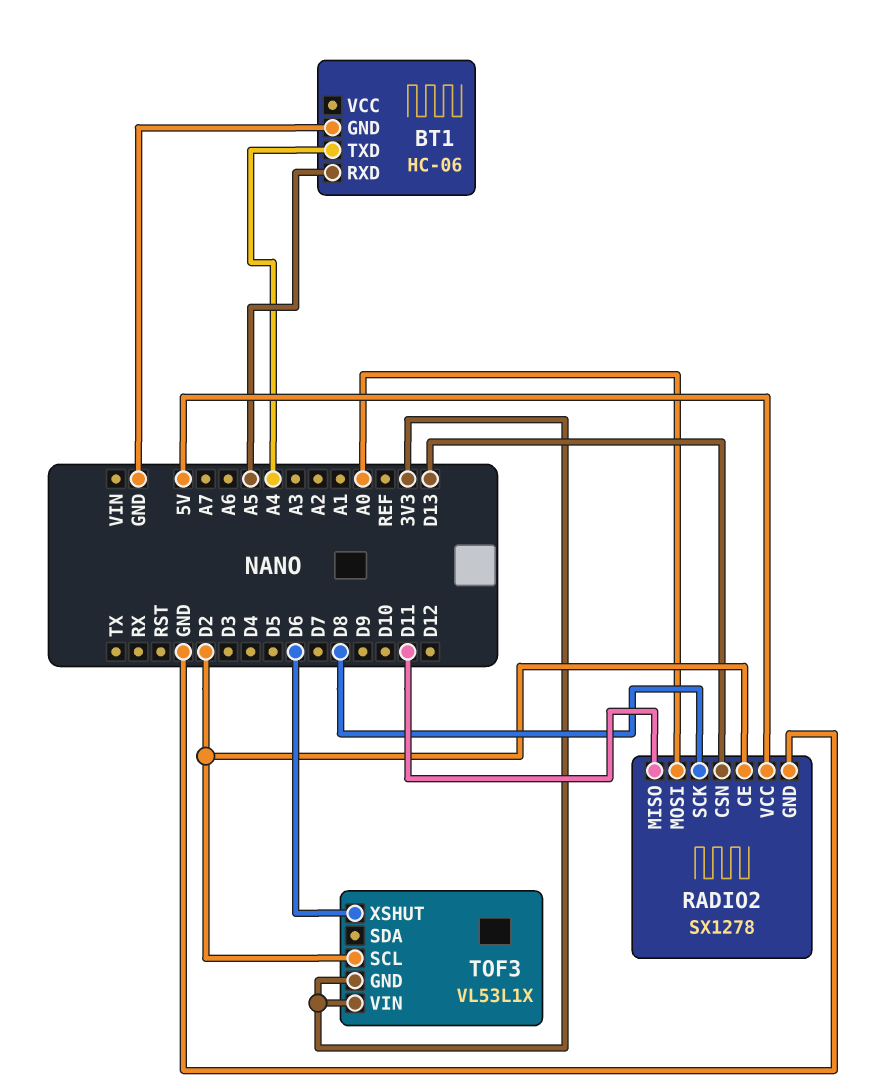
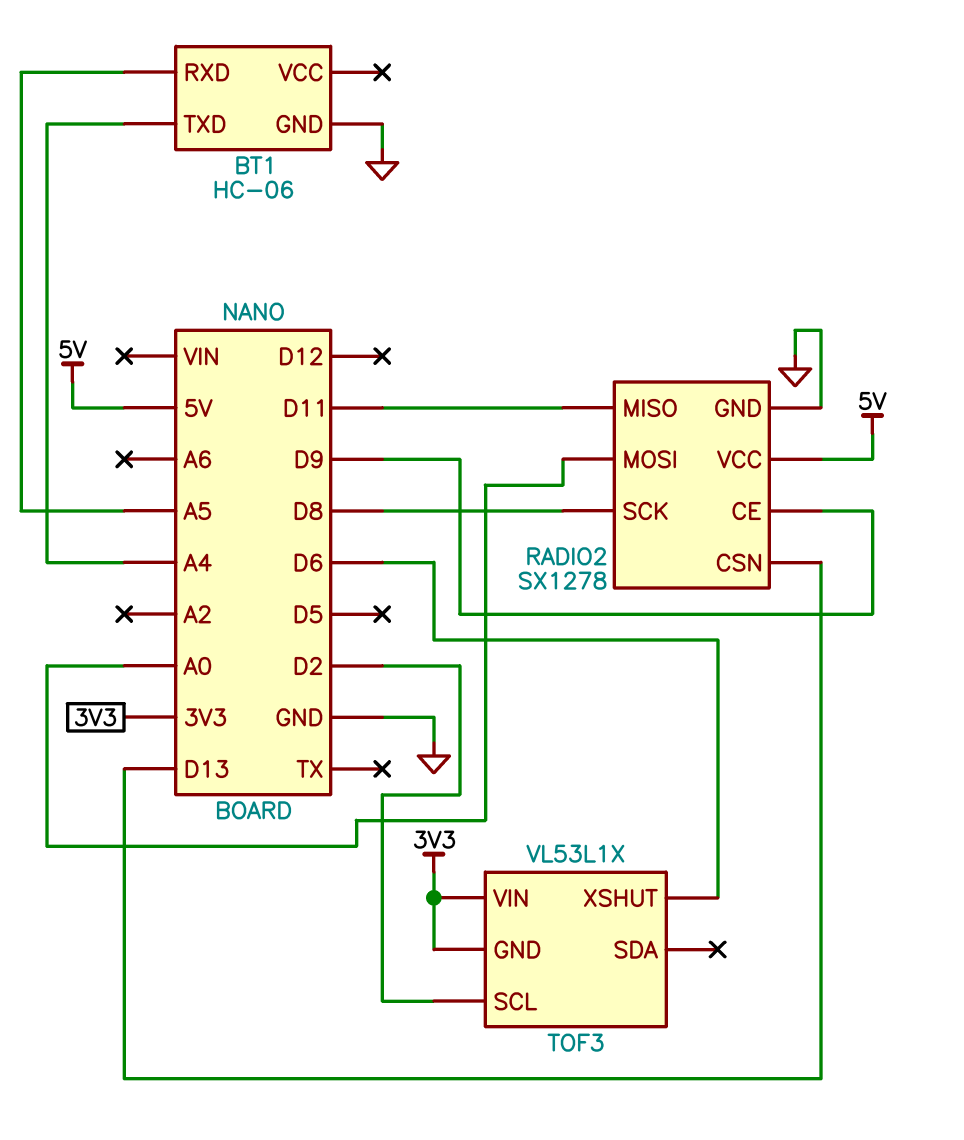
RADIO2 pin CE: D2 -> D9

